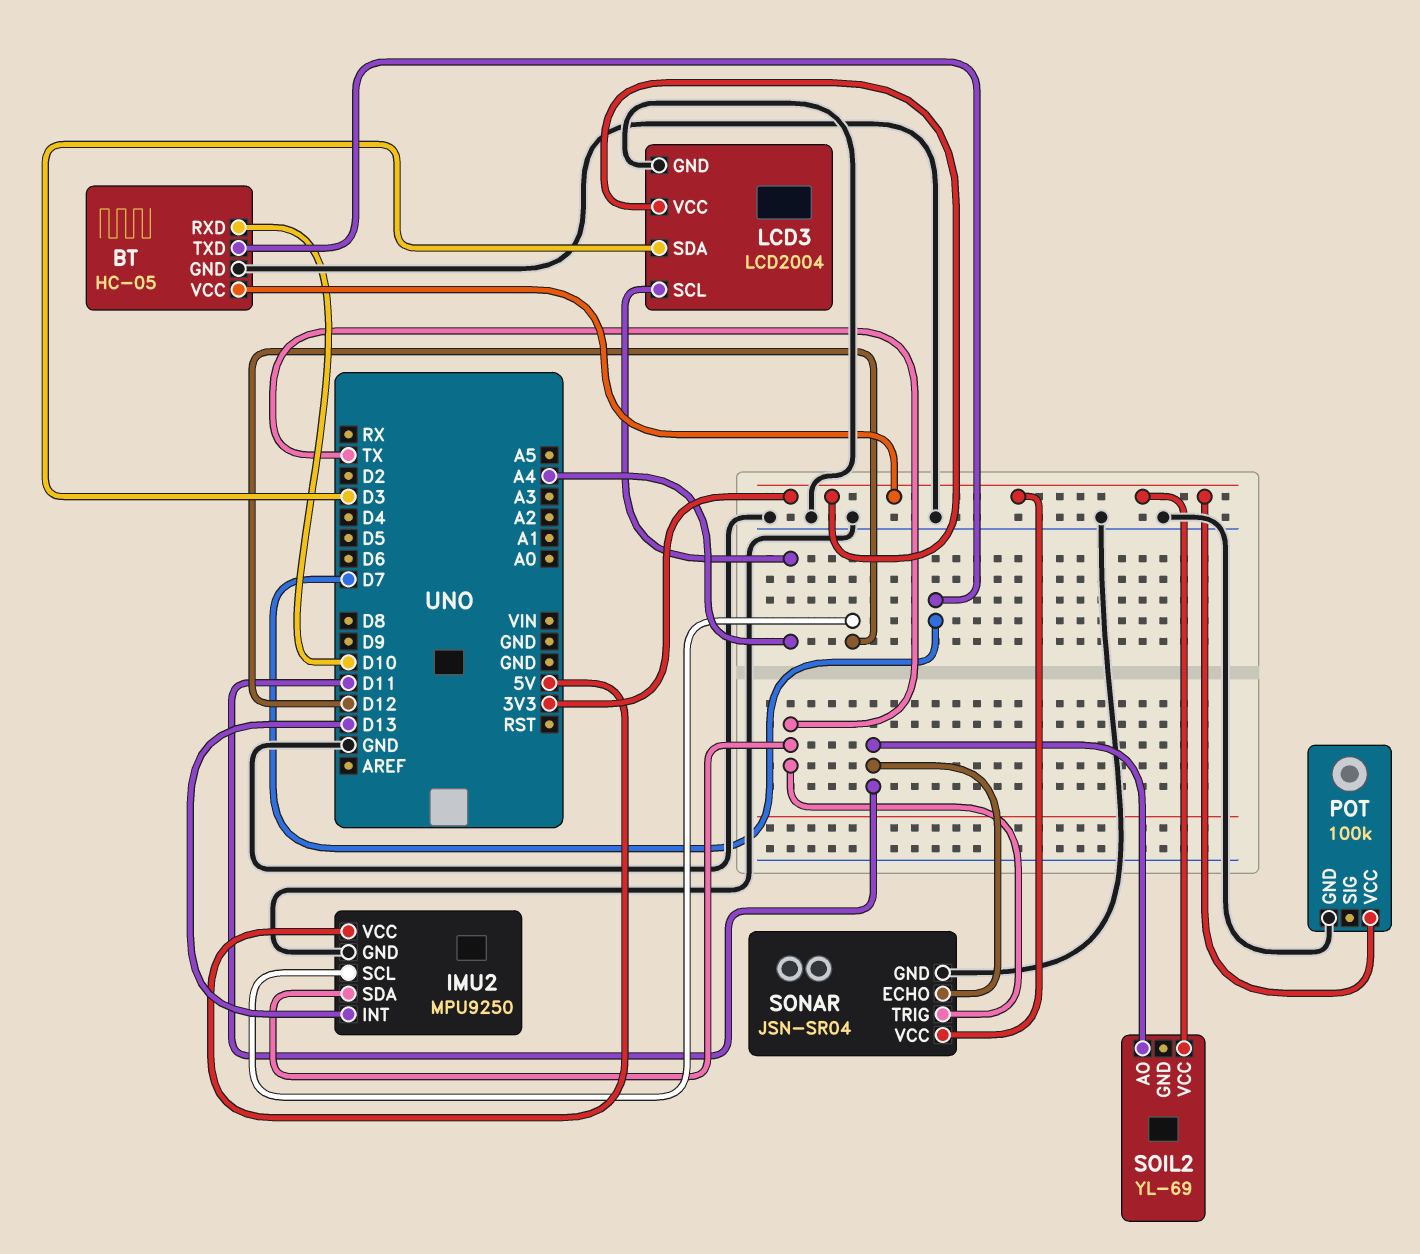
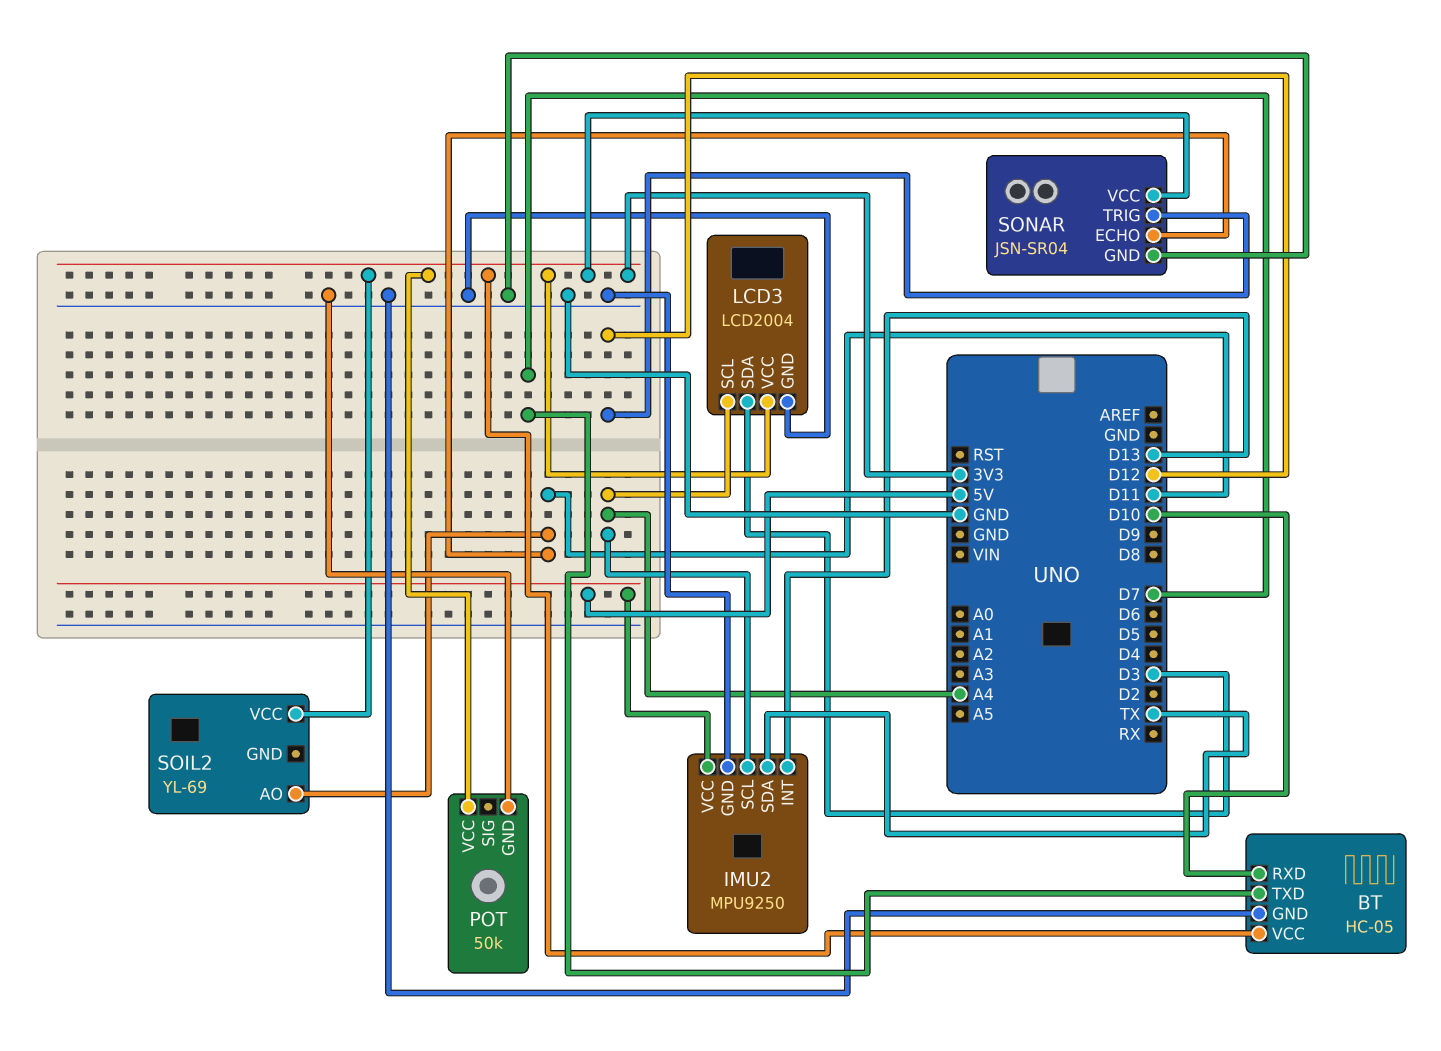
IMU2 pin SCL: D12 -> A4
POT: 100k -> 50k
SONAR pin TRIG: TX -> D12

